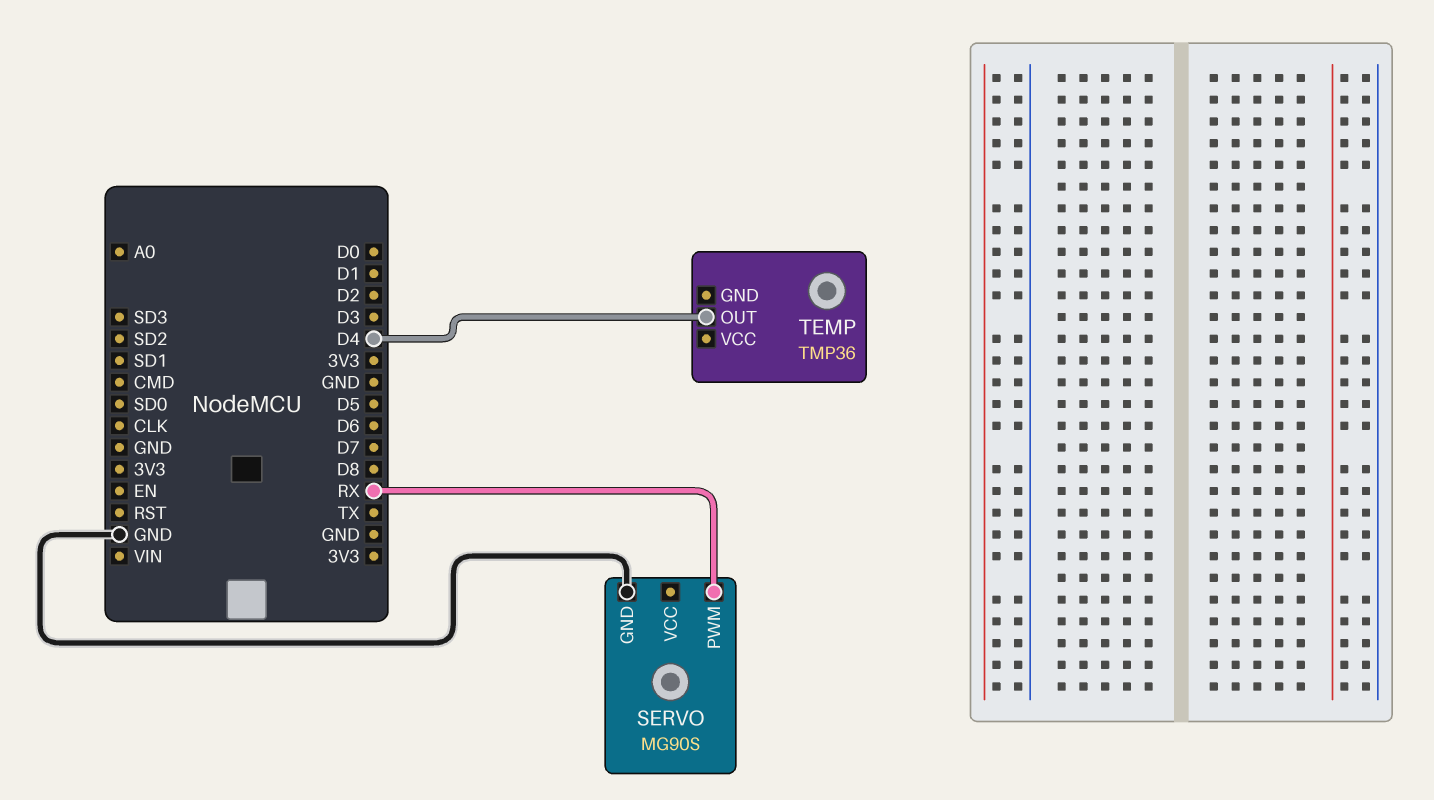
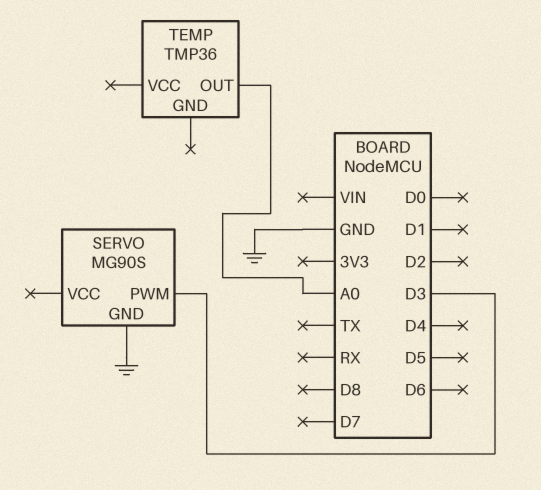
SERVO pin PWM: RX -> D3
TEMP pin OUT: D4 -> A0

